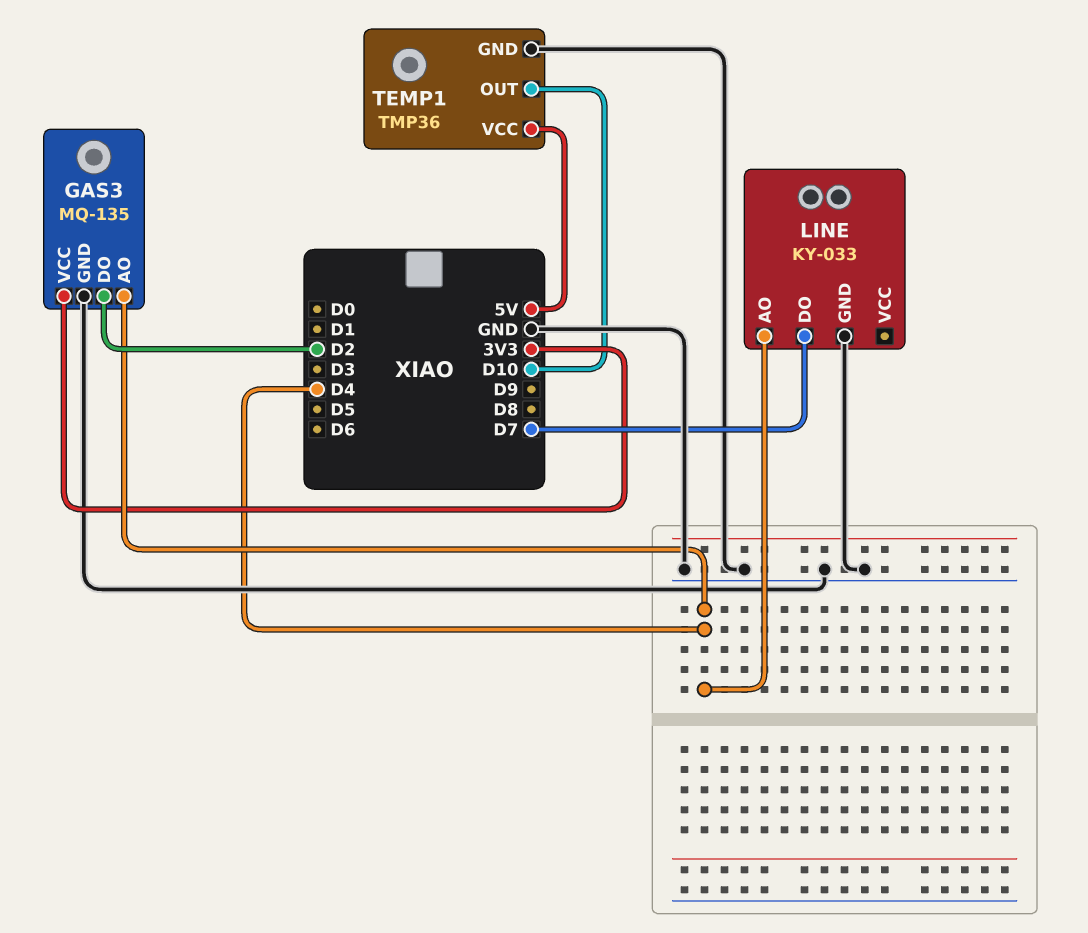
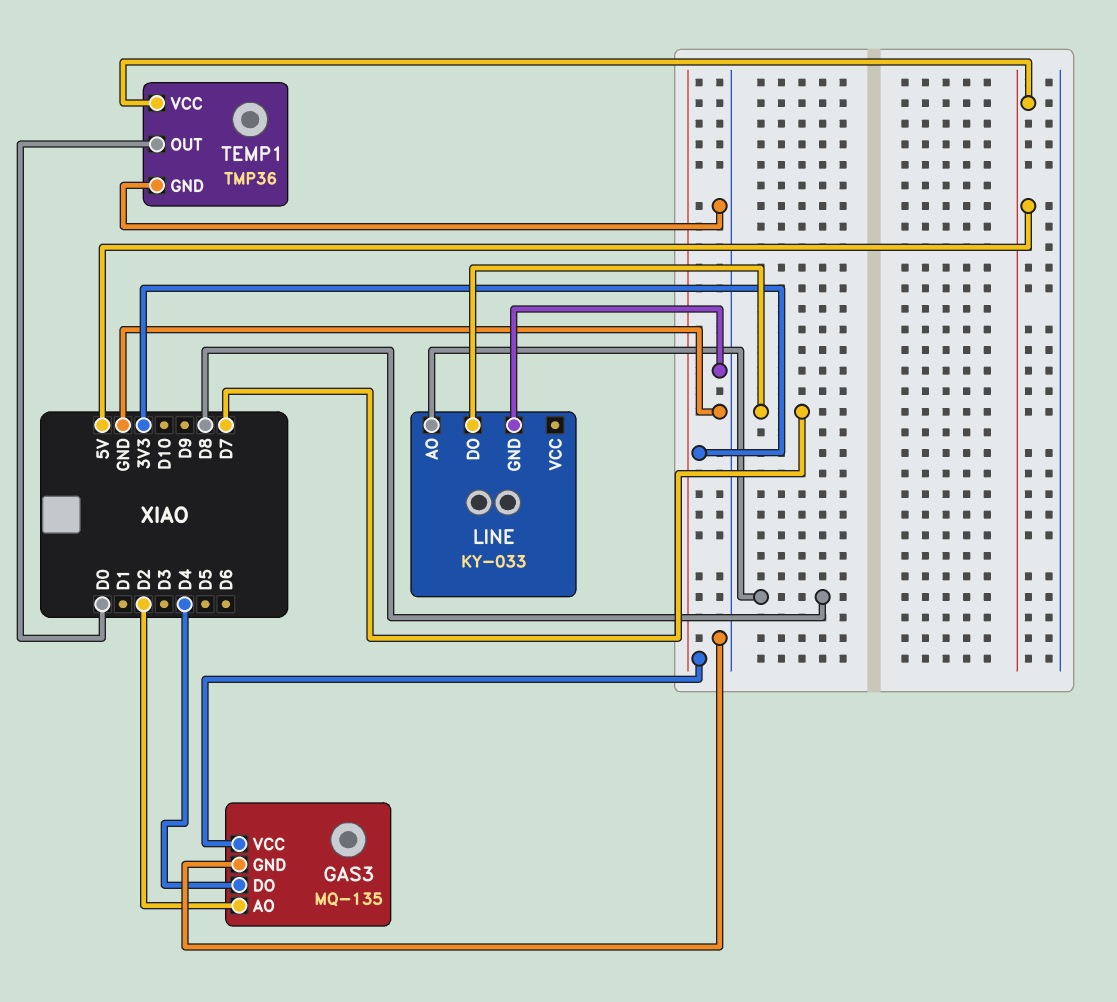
GAS3 pin AO: D4 -> D2
GAS3 pin DO: D2 -> D4
LINE pin AO: D4 -> D8
TEMP1 pin OUT: D10 -> D0

